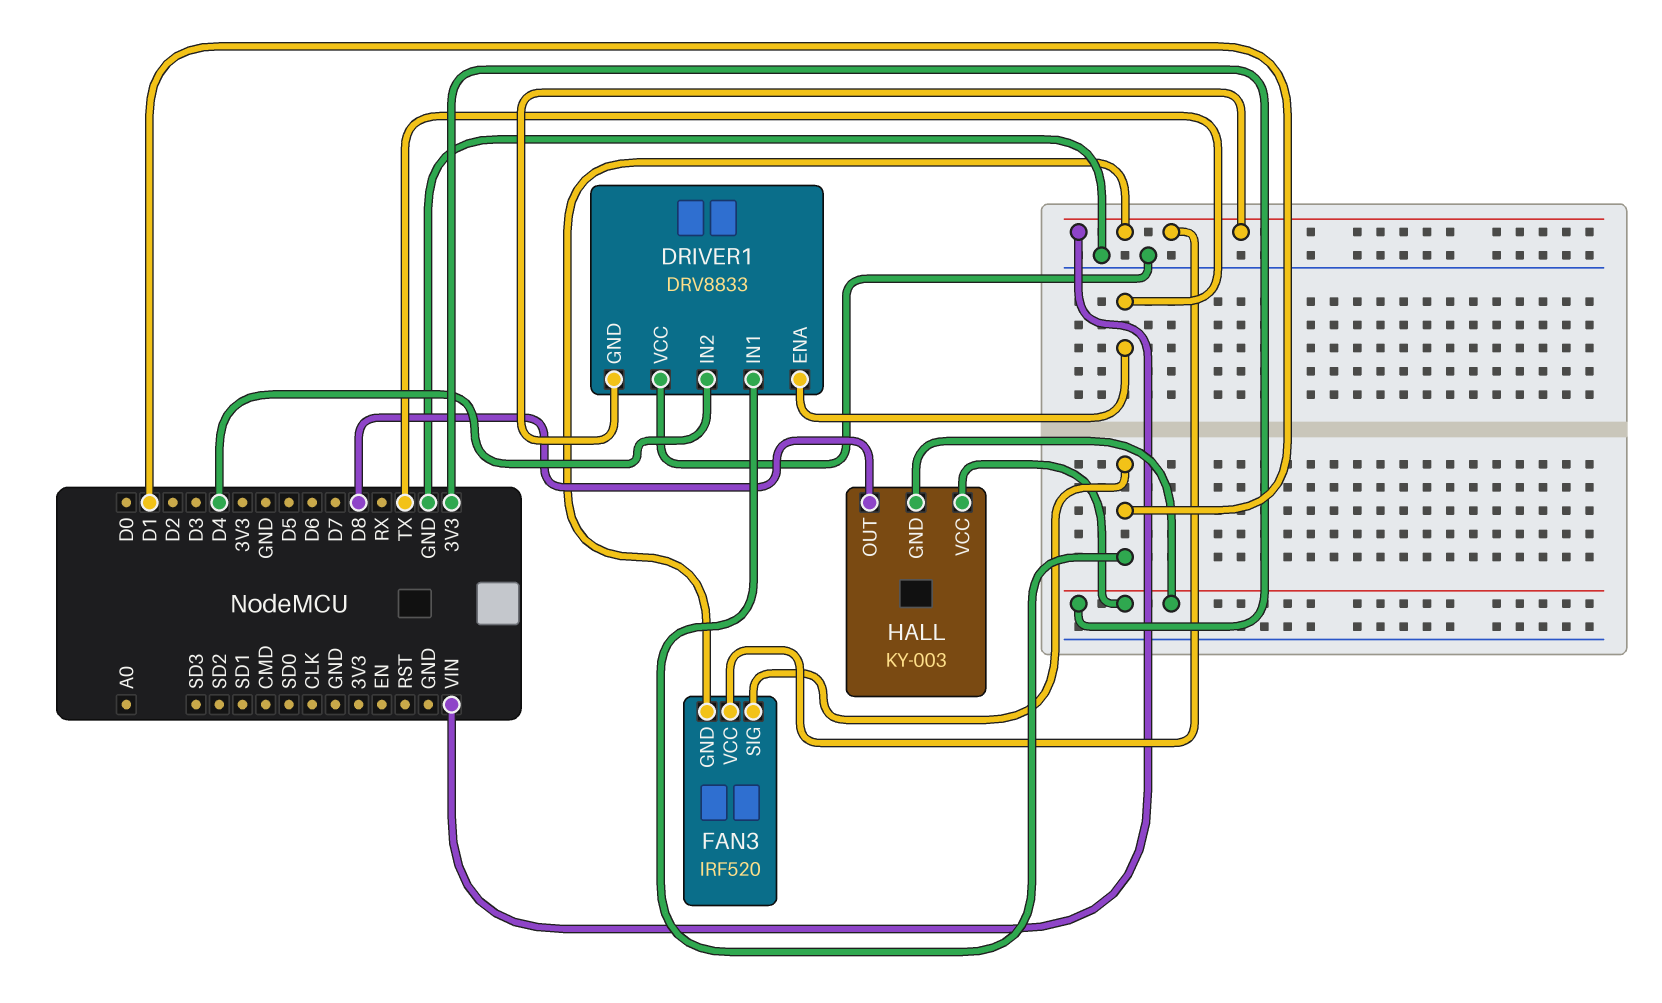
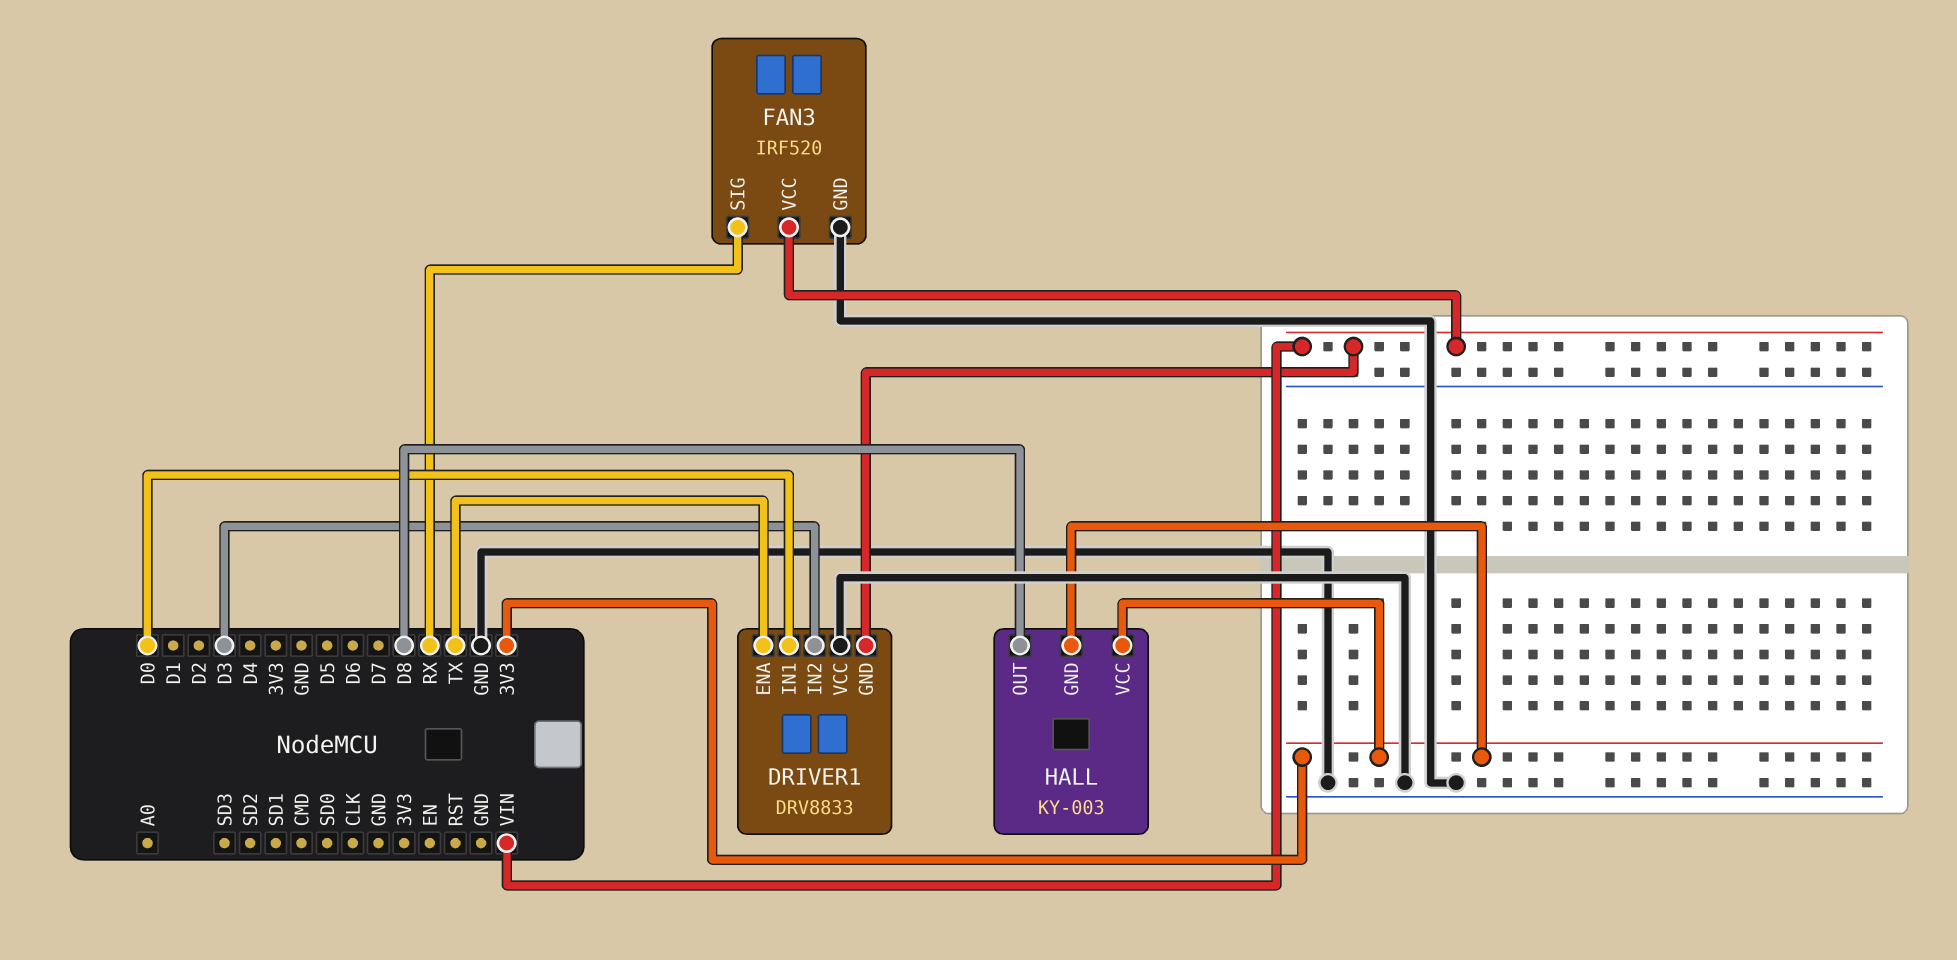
DRIVER1 pin IN1: D1 -> D0
DRIVER1 pin IN2: D4 -> D3
FAN3 pin GND: VIN -> GND
FAN3 pin SIG: D1 -> RX

